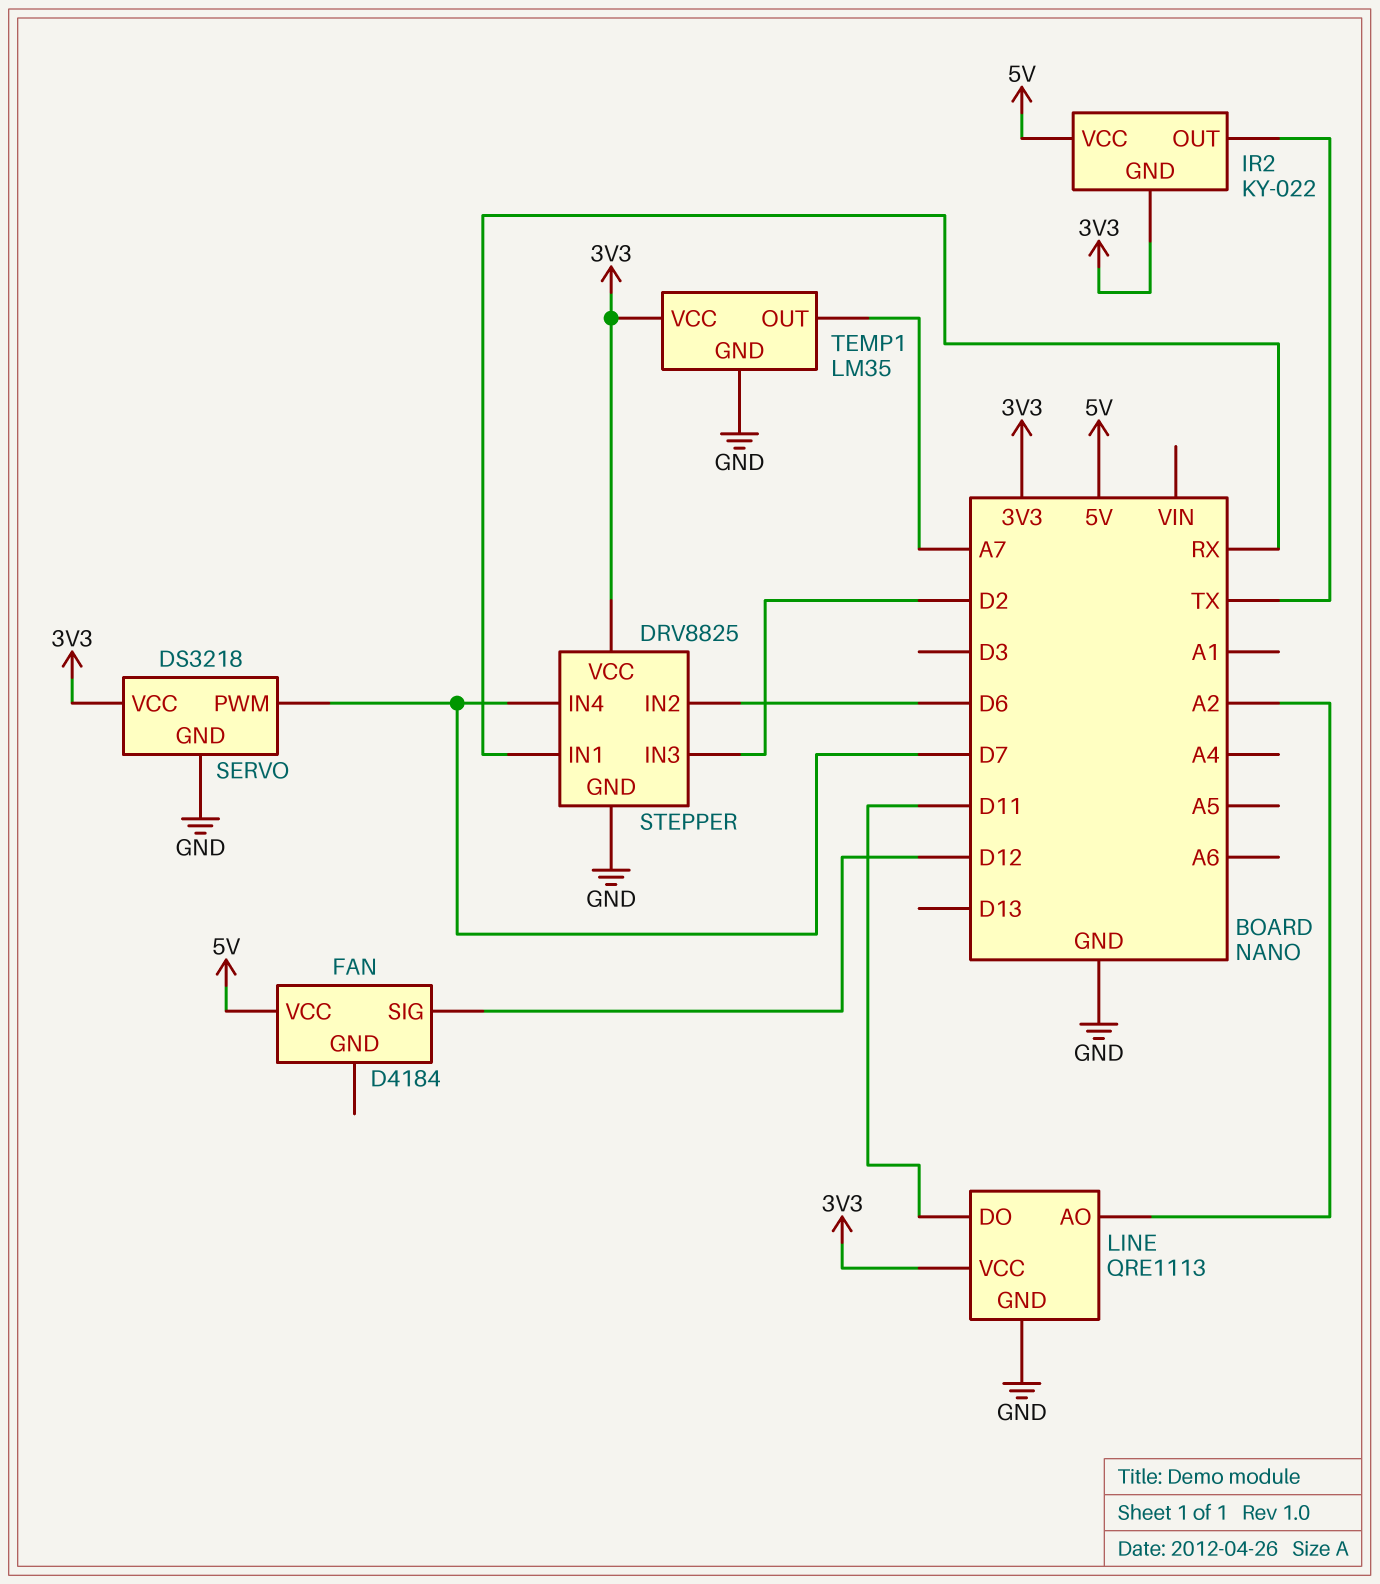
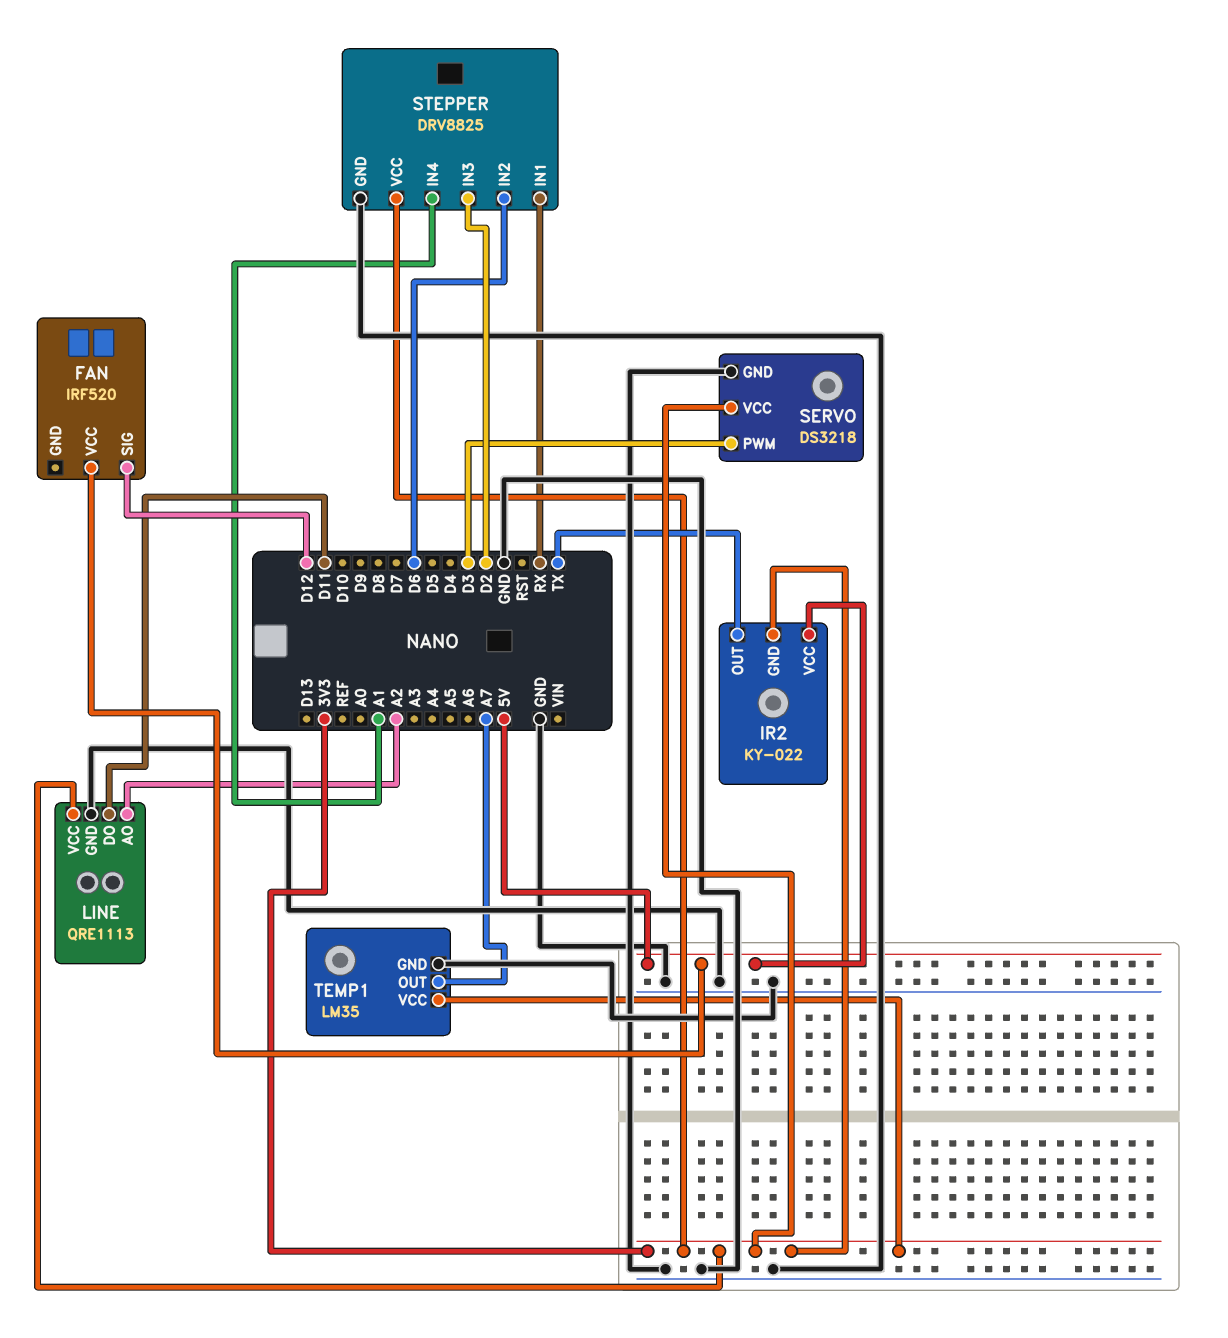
FAN: D4184 -> IRF520
SERVO pin PWM: D7 -> D3
STEPPER pin IN4: D7 -> A1

